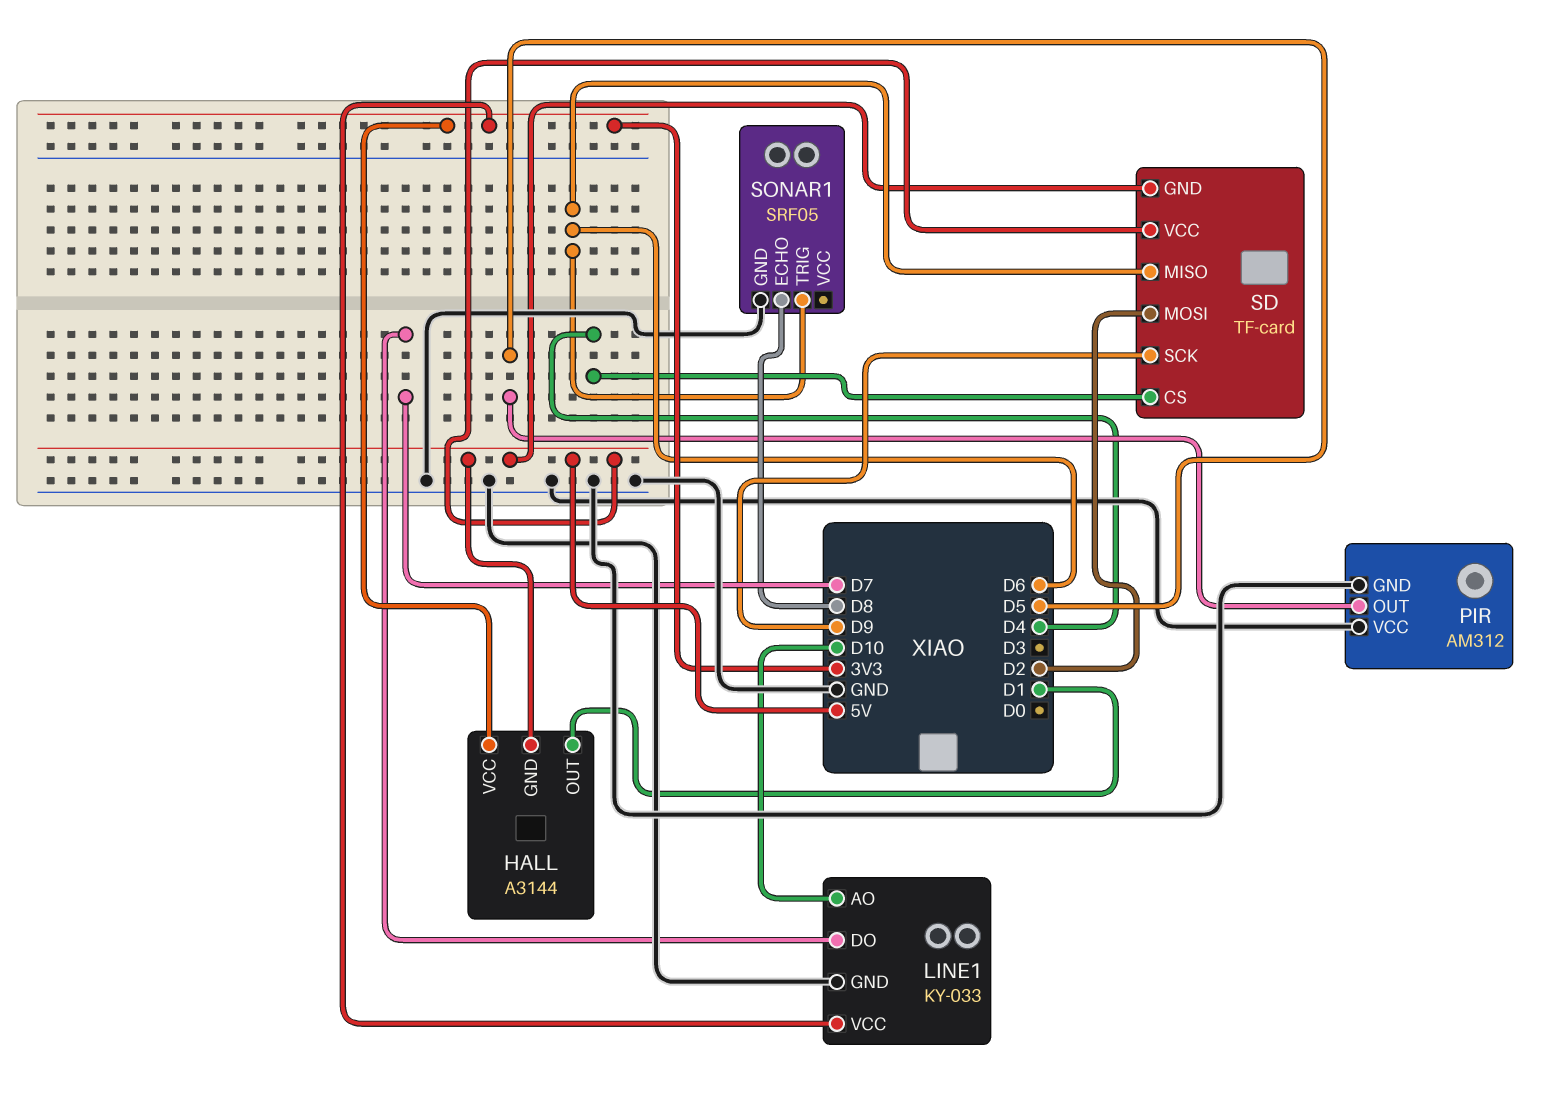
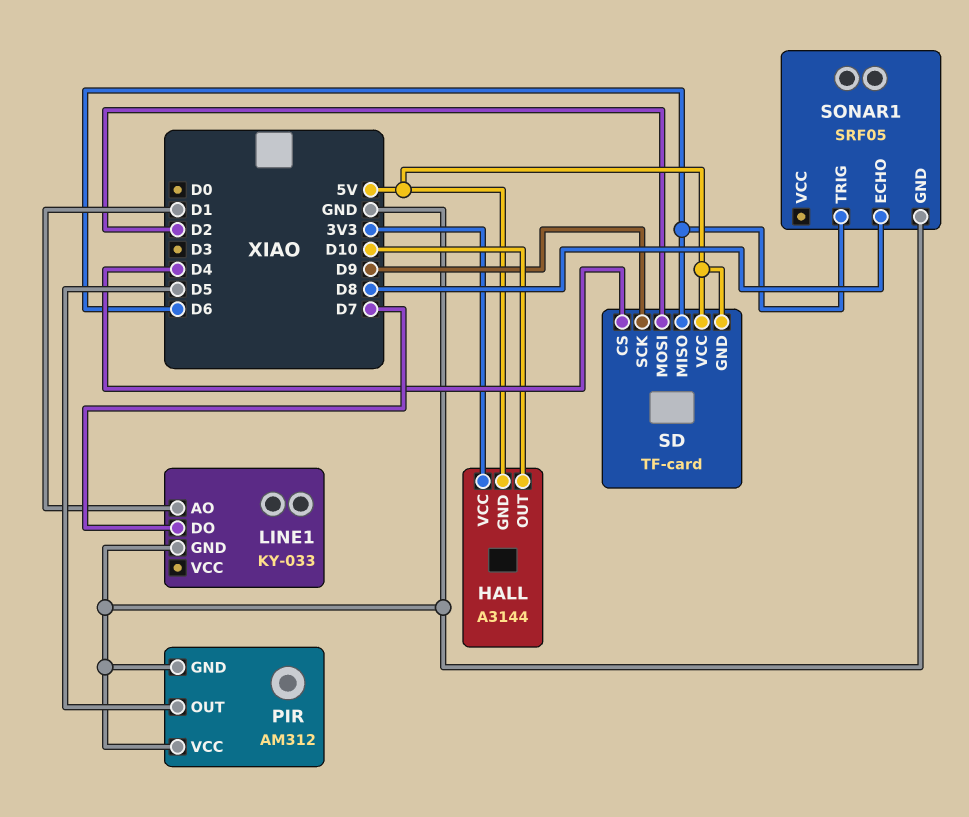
HALL pin OUT: D1 -> D10
LINE1 pin AO: D10 -> D1
LINE1 pin VCC: 3V3 -> none

